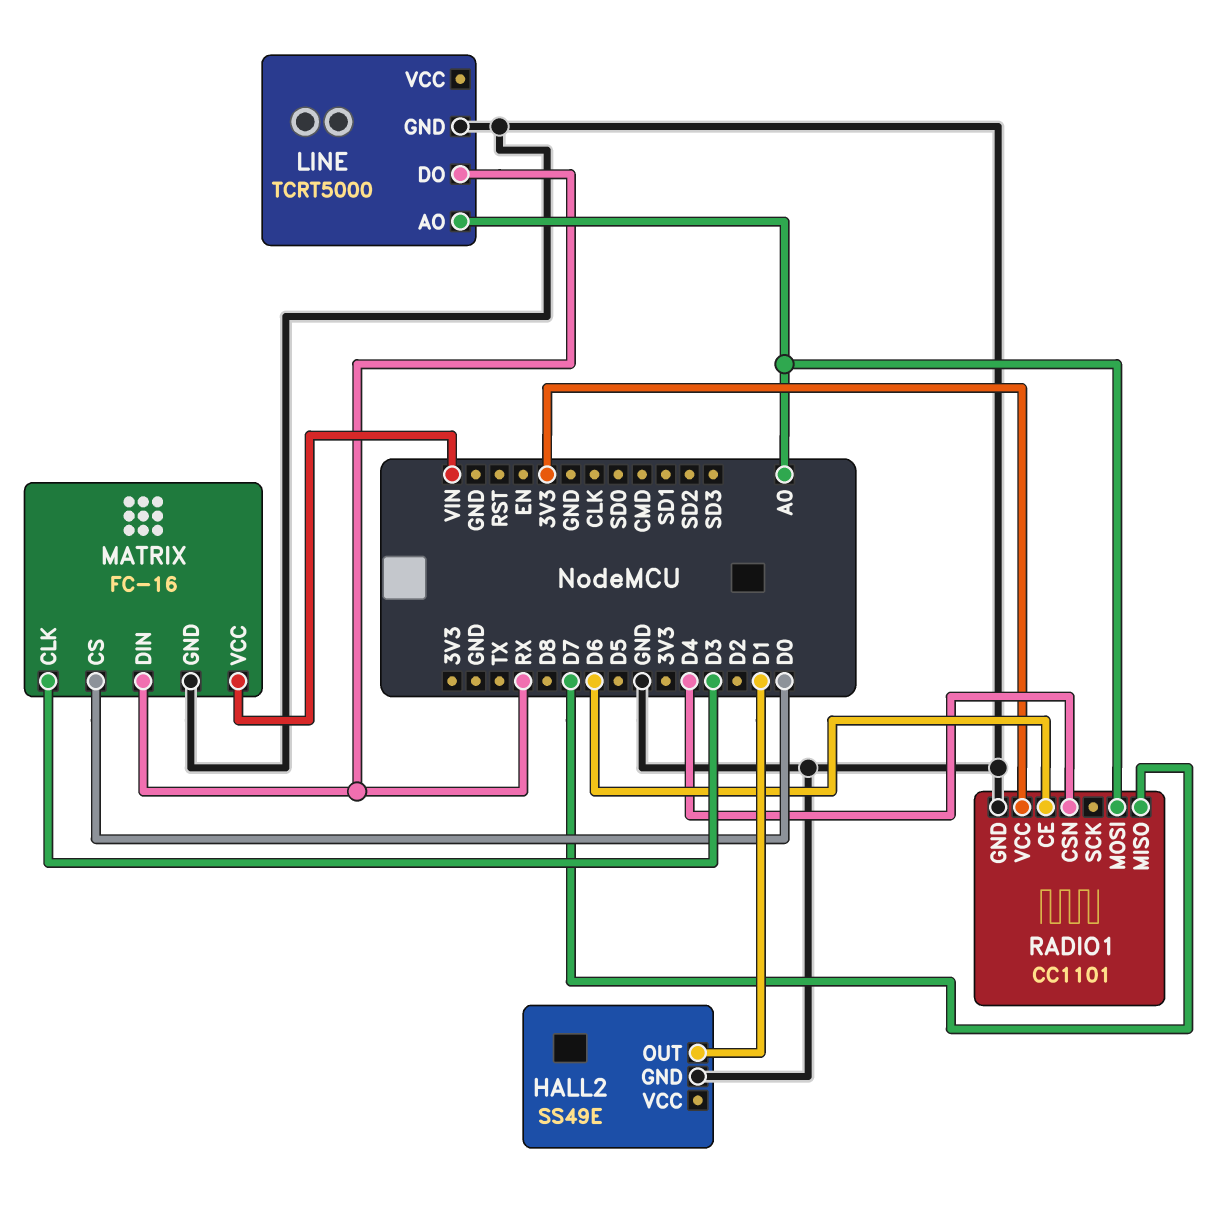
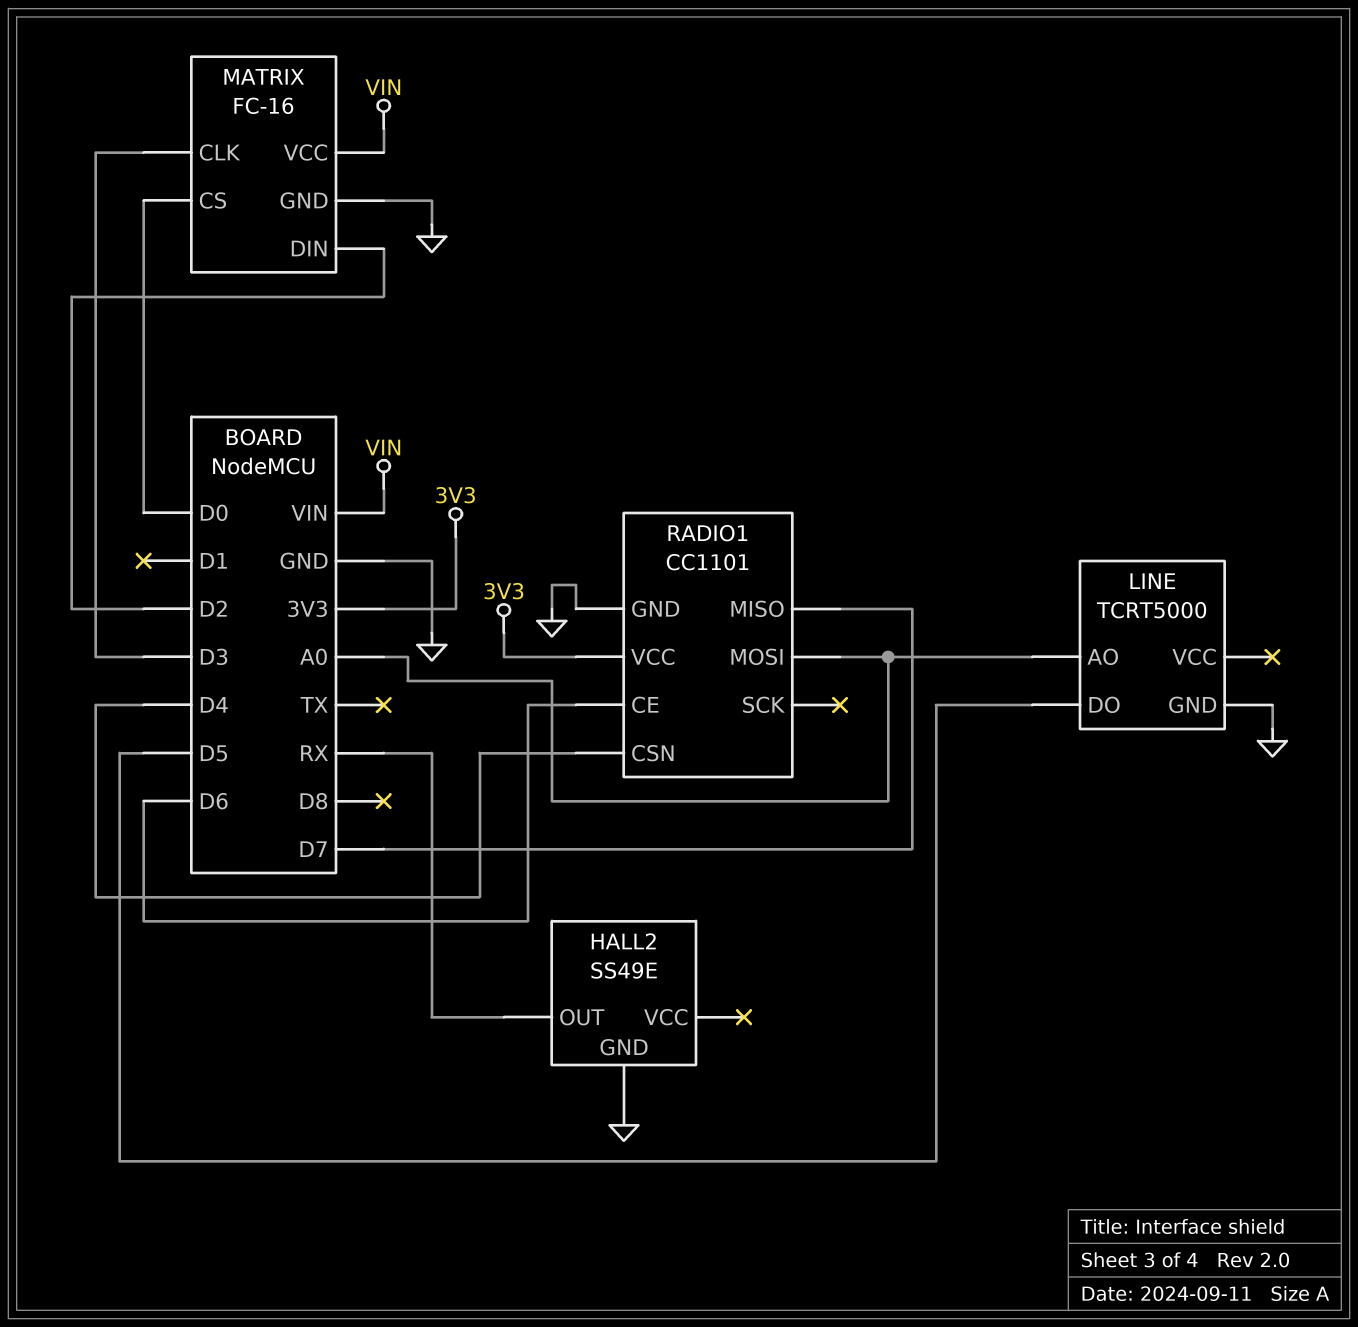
HALL2 pin OUT: D1 -> RX
LINE pin DO: RX -> D5
MATRIX pin DIN: RX -> D2

